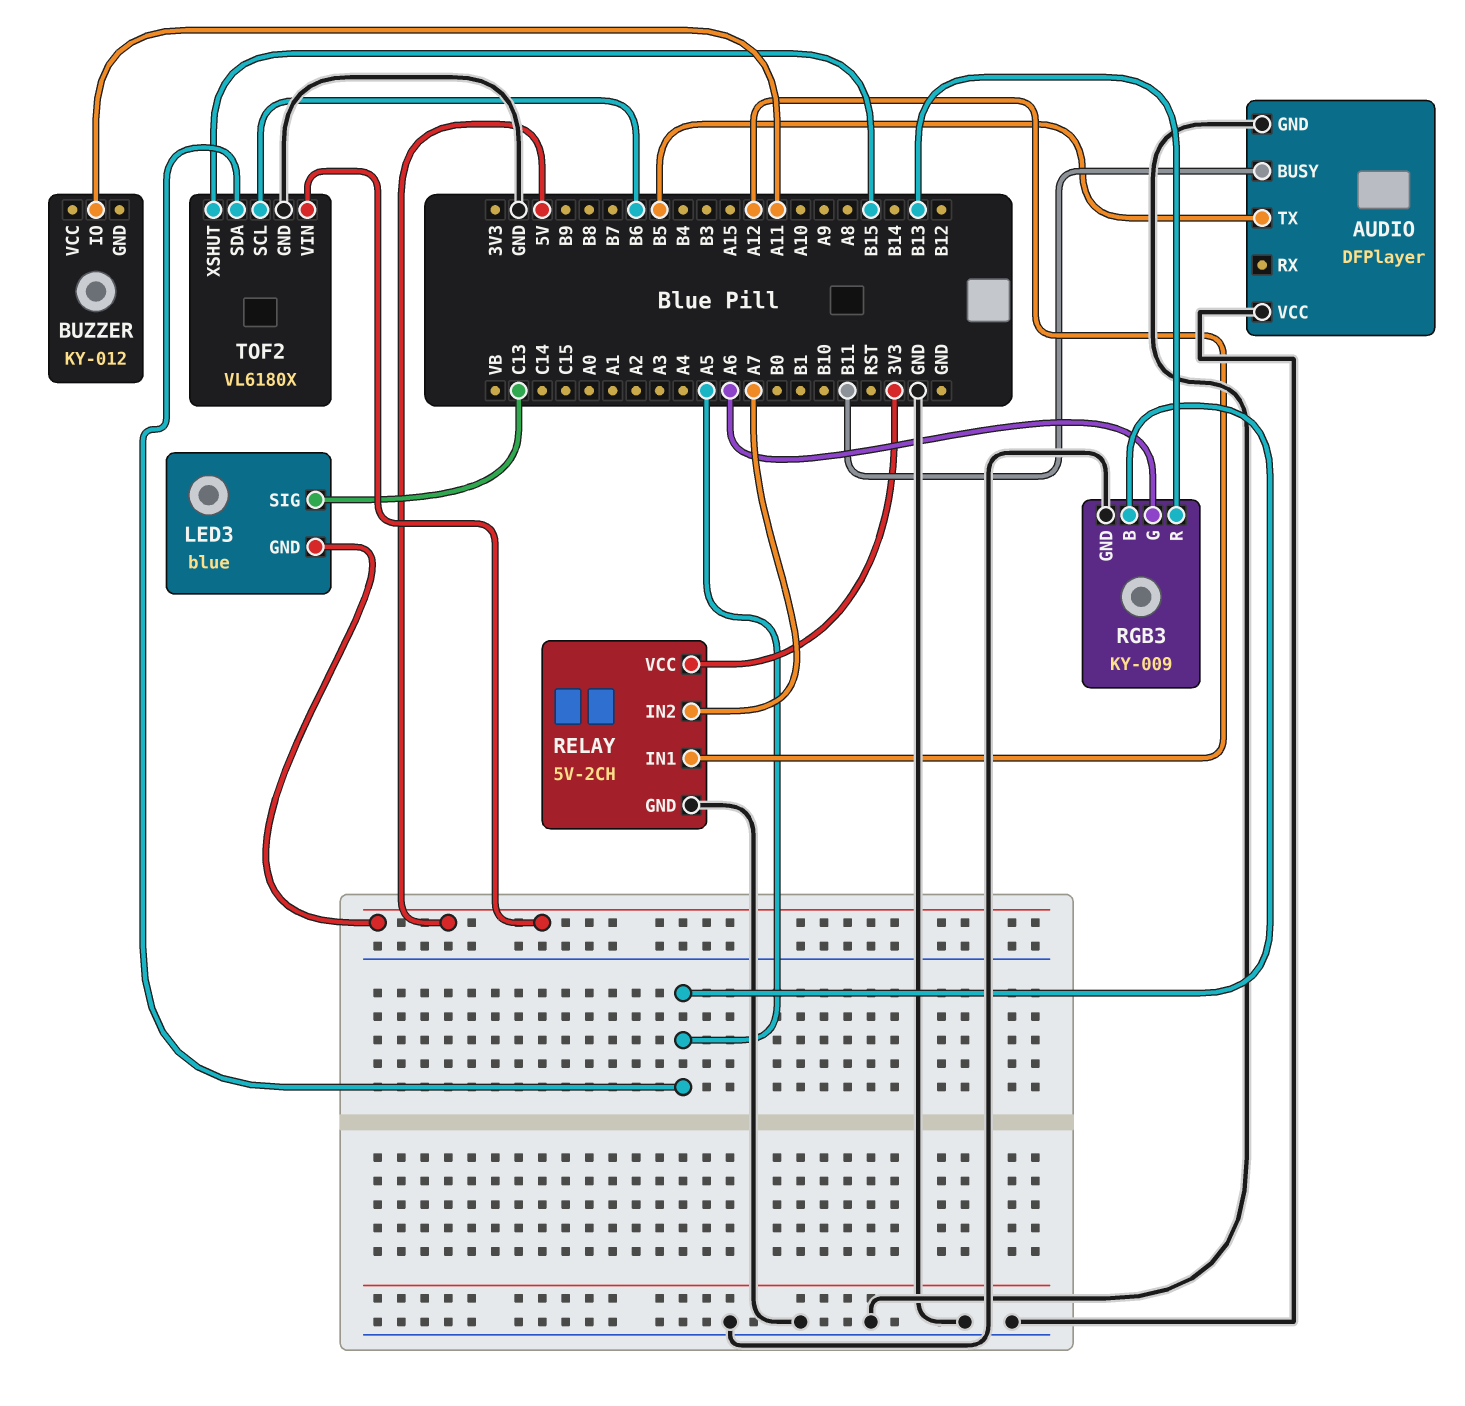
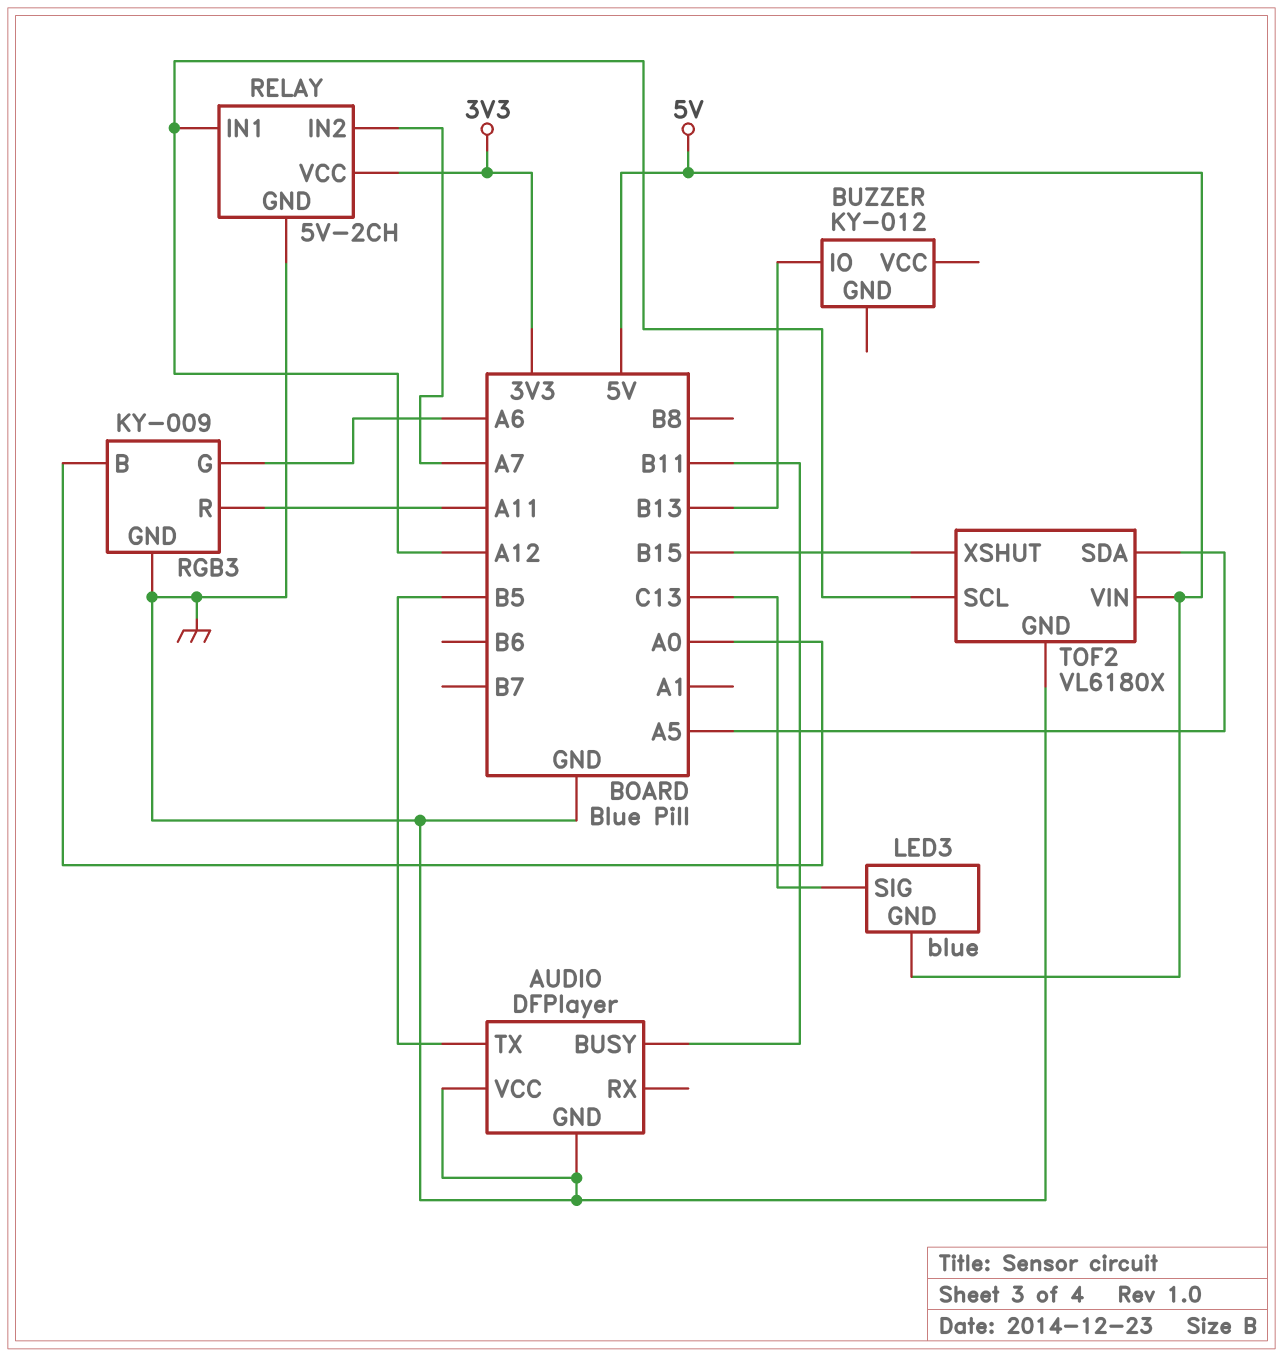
BUZZER pin IO: A11 -> B13
RGB3 pin B: A5 -> A0
RGB3 pin R: B13 -> A11
TOF2 pin SCL: B6 -> A12

